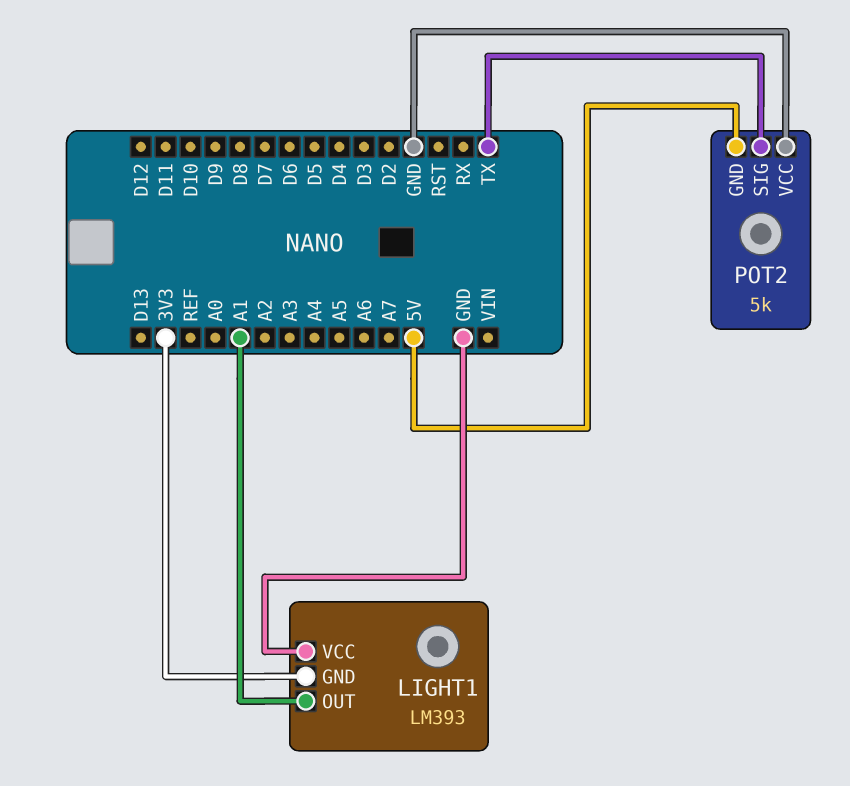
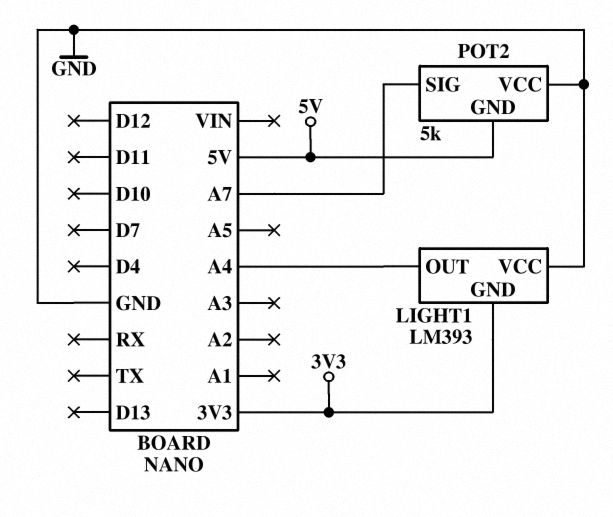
LIGHT1 pin OUT: A1 -> A4
POT2 pin SIG: TX -> A7

